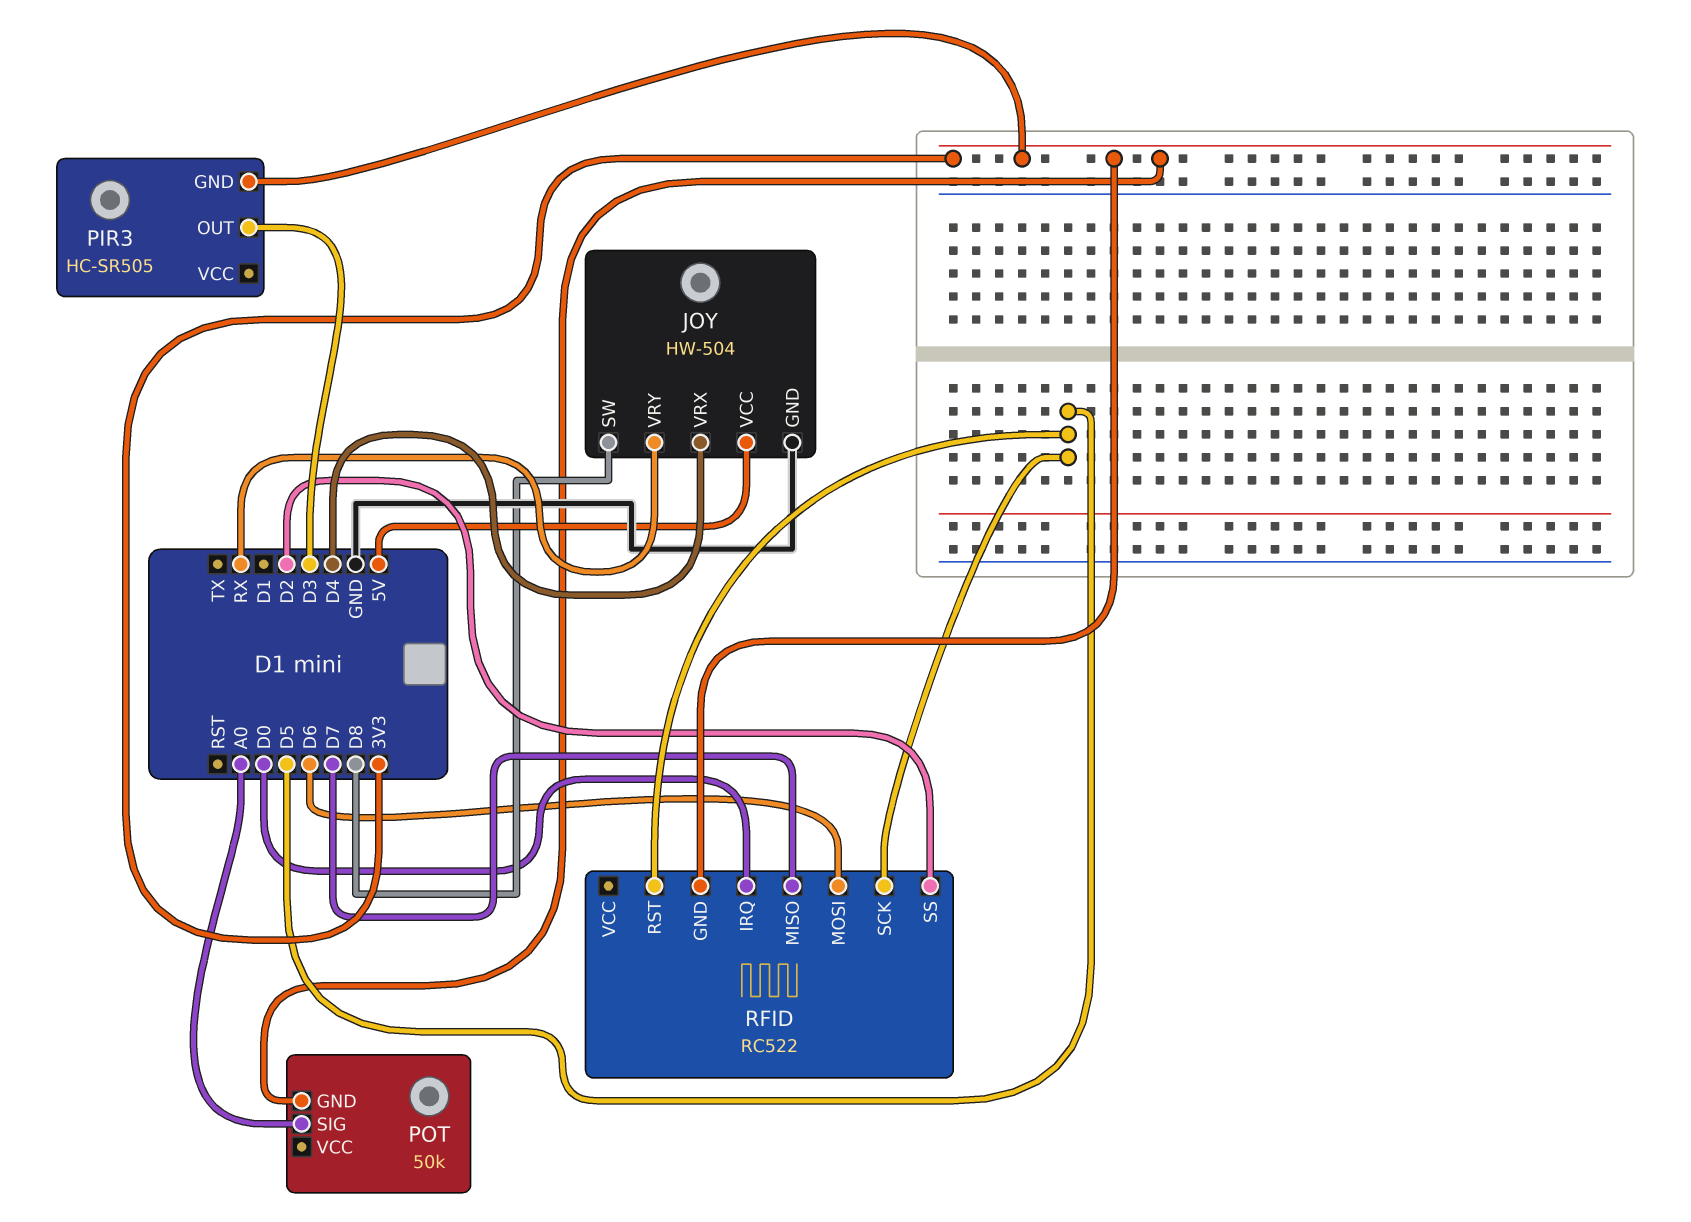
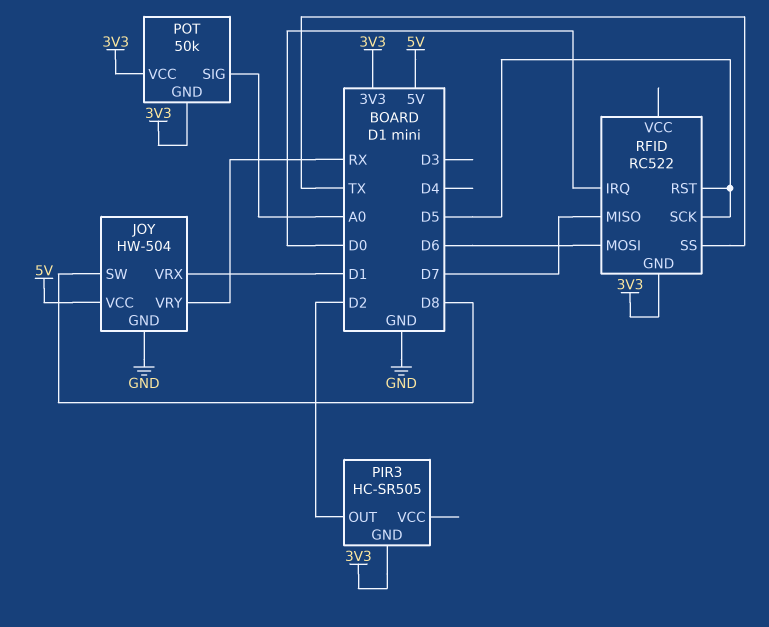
JOY pin VRX: D4 -> D1
PIR3 pin OUT: D3 -> D2
POT pin VCC: none -> 3V3
RFID pin SS: D2 -> TX

